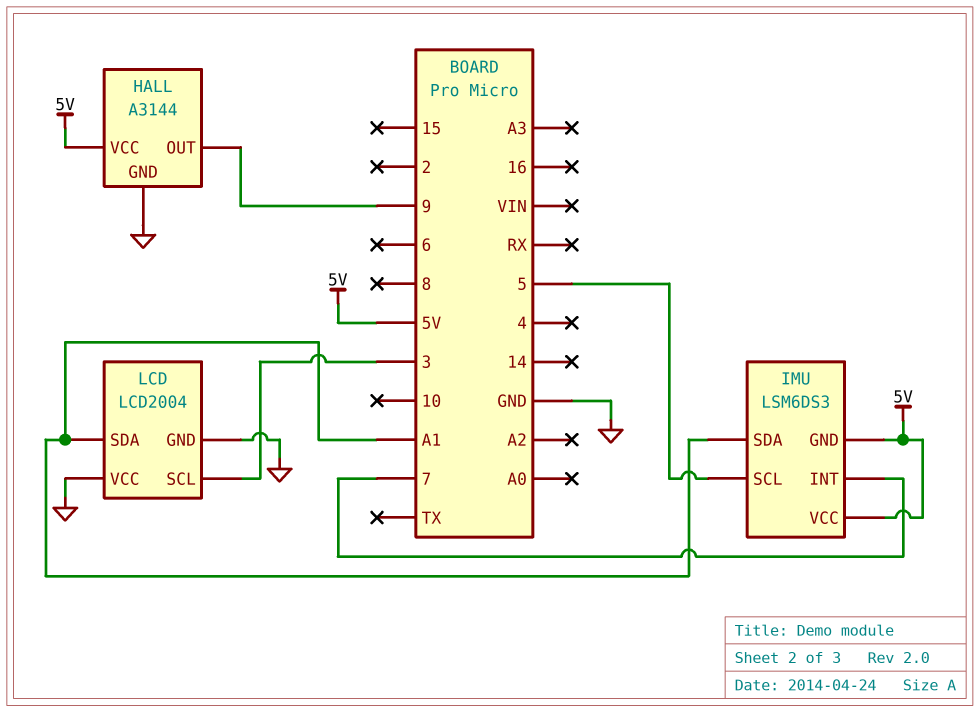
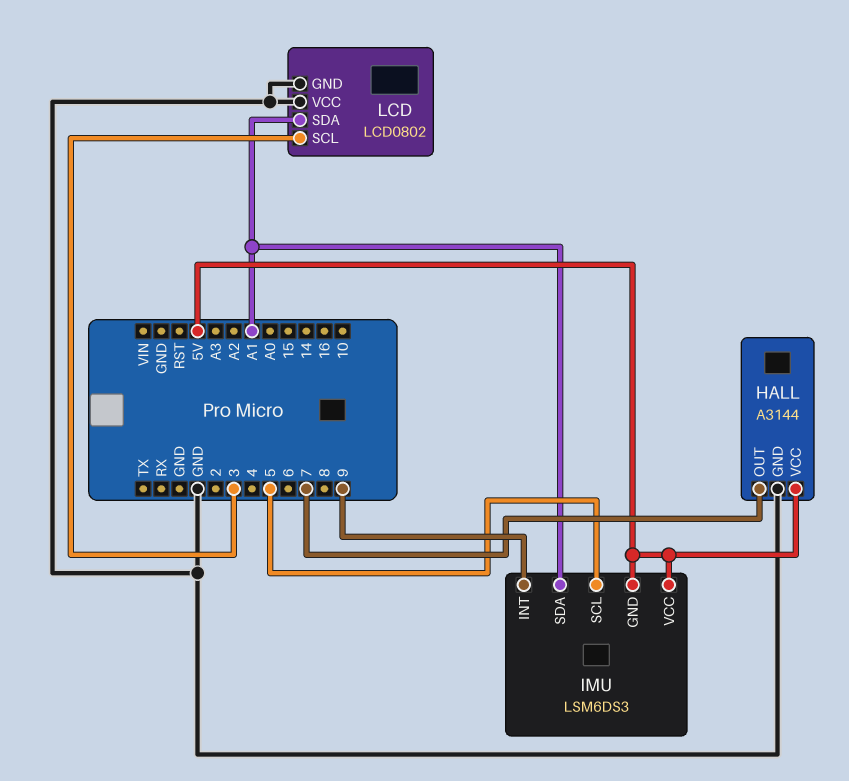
HALL pin OUT: 9 -> 7
IMU pin INT: 7 -> 9
LCD: LCD2004 -> LCD0802

